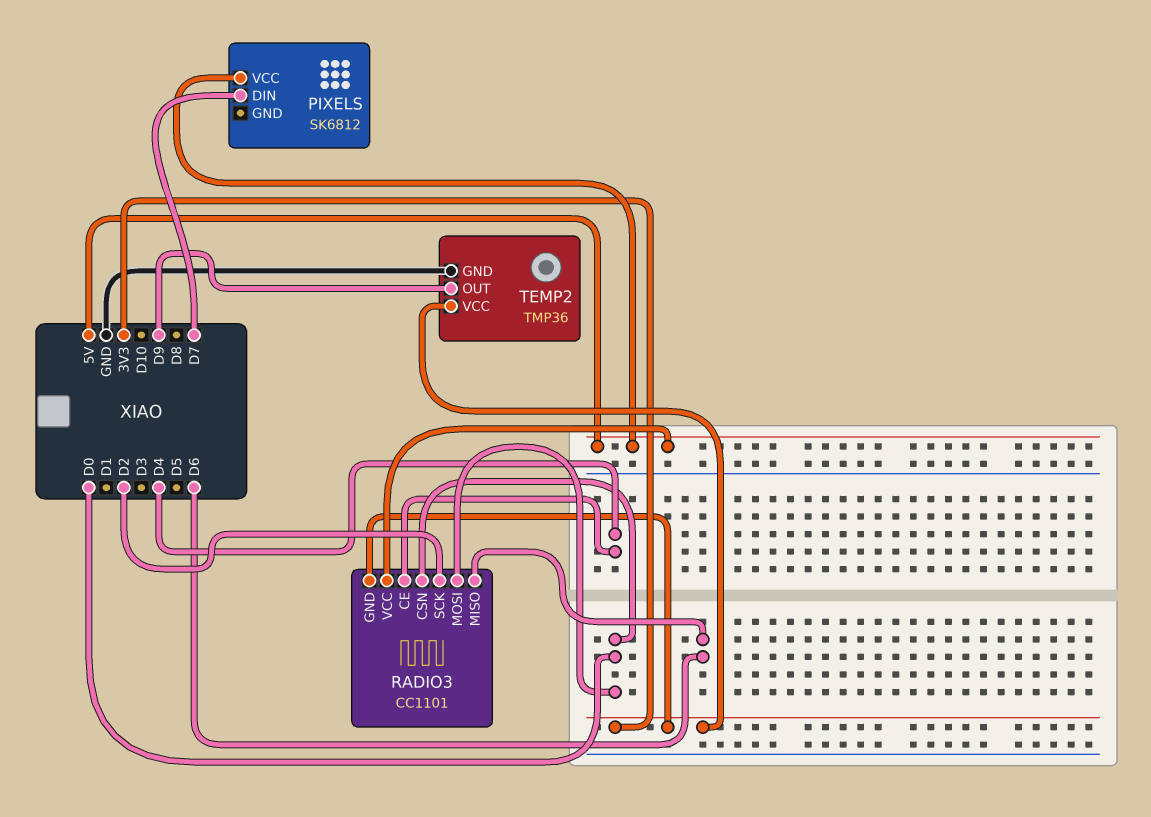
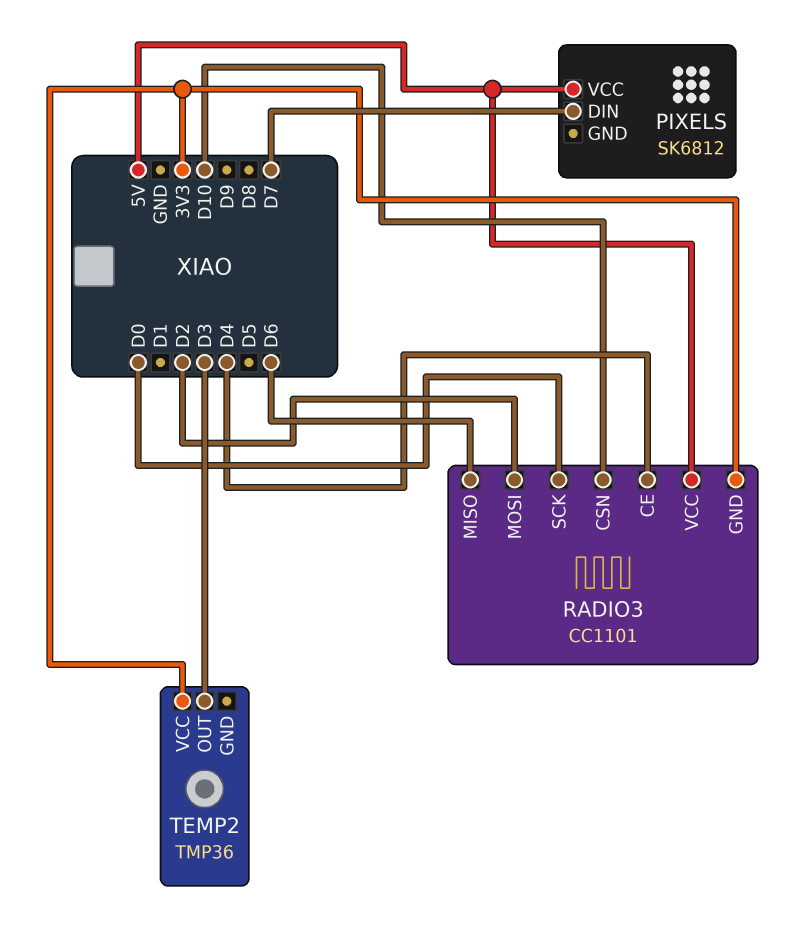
RADIO3 pin CSN: D0 -> D10
RADIO3 pin MOSI: D0 -> D2
RADIO3 pin SCK: D2 -> D0
TEMP2 pin GND: GND -> none
TEMP2 pin OUT: D9 -> D3

